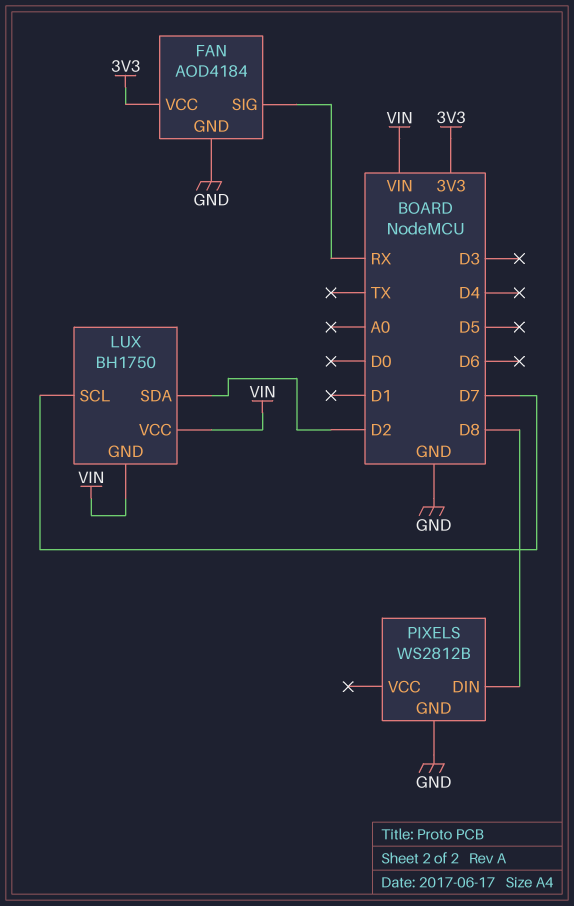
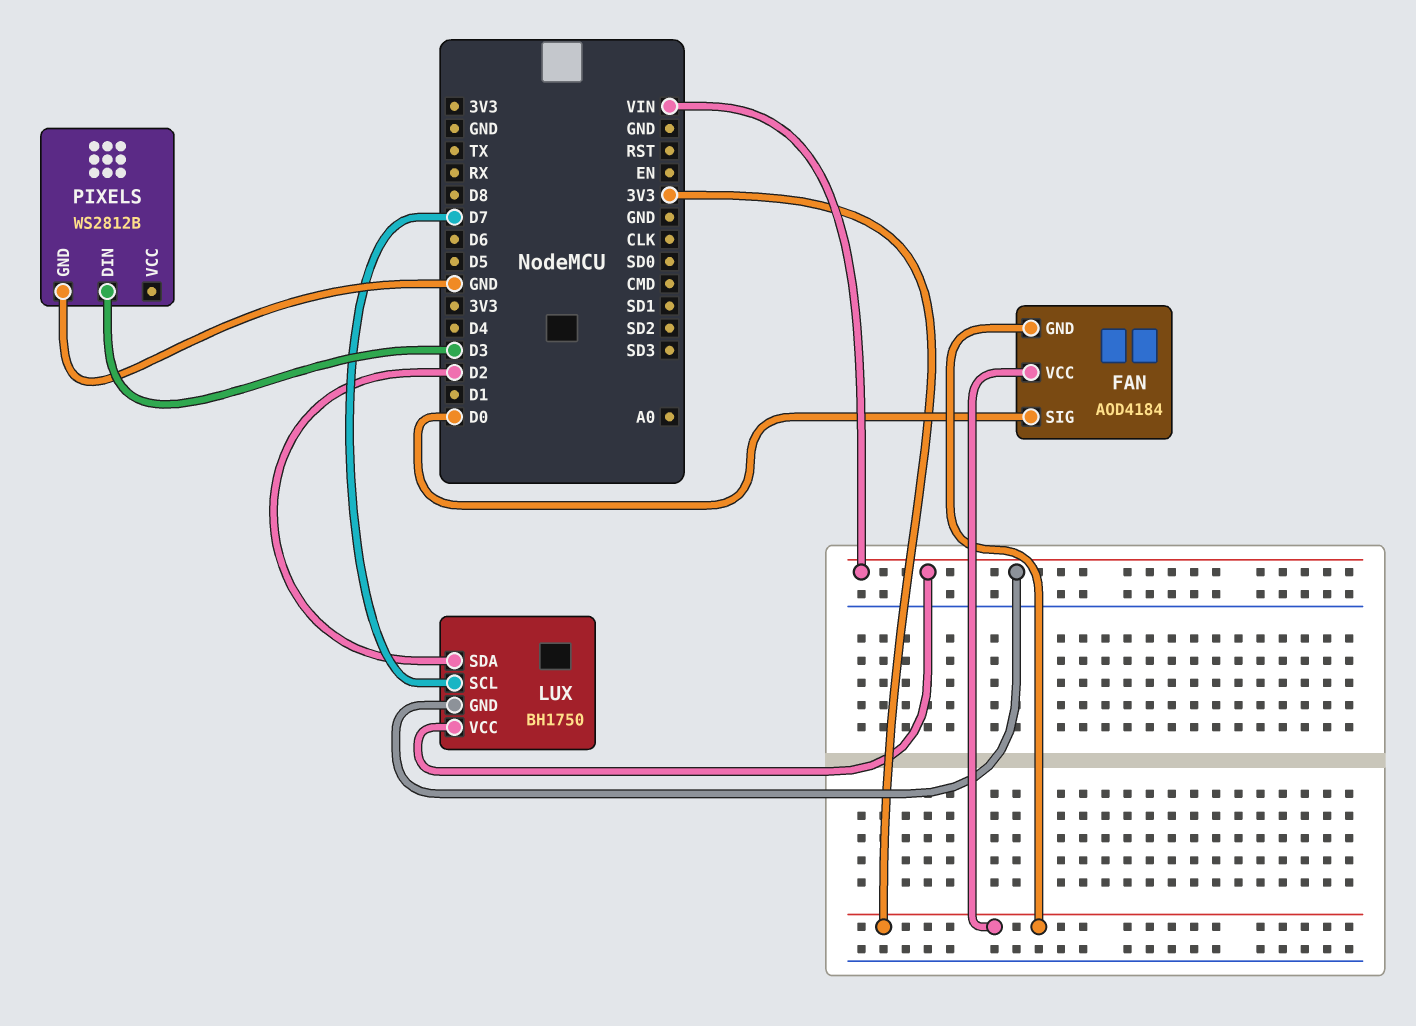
FAN pin GND: GND -> 3V3
FAN pin SIG: RX -> D0
PIXELS pin DIN: D8 -> D3

